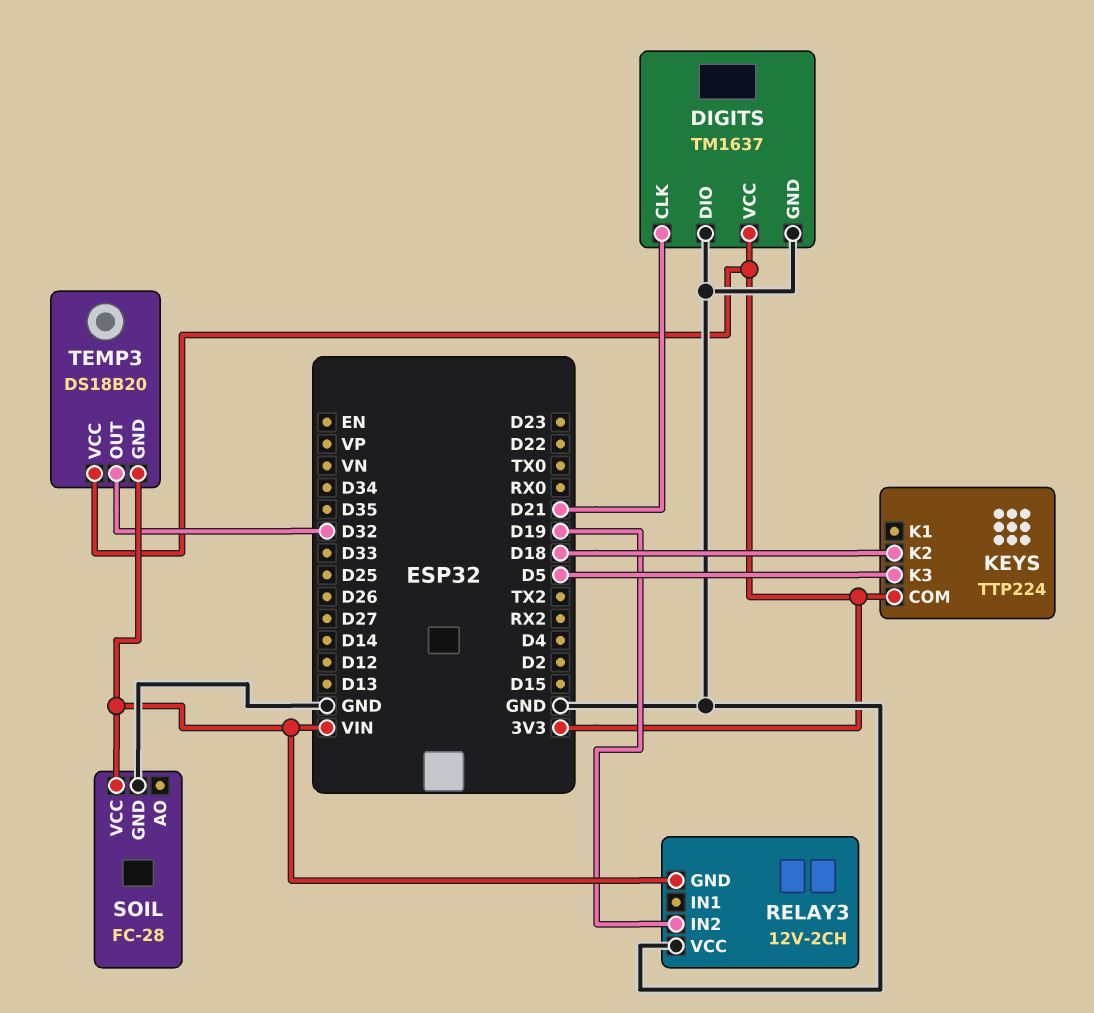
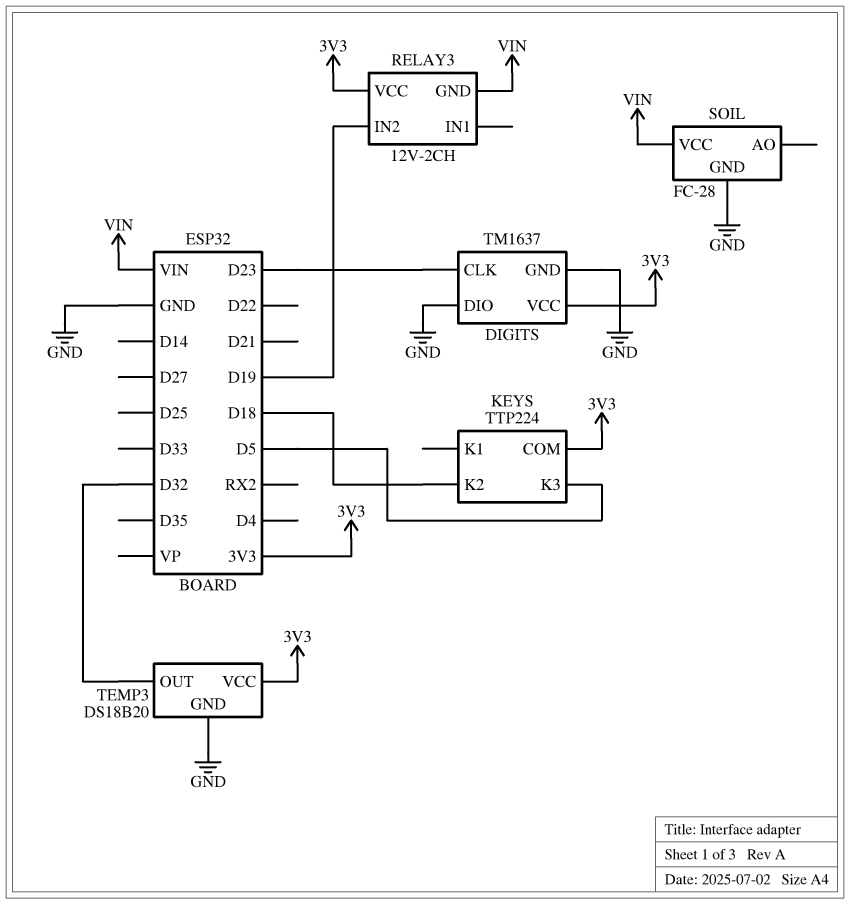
DIGITS pin CLK: D21 -> D23
RELAY3 pin VCC: GND -> 3V3
TEMP3 pin GND: VIN -> GND

